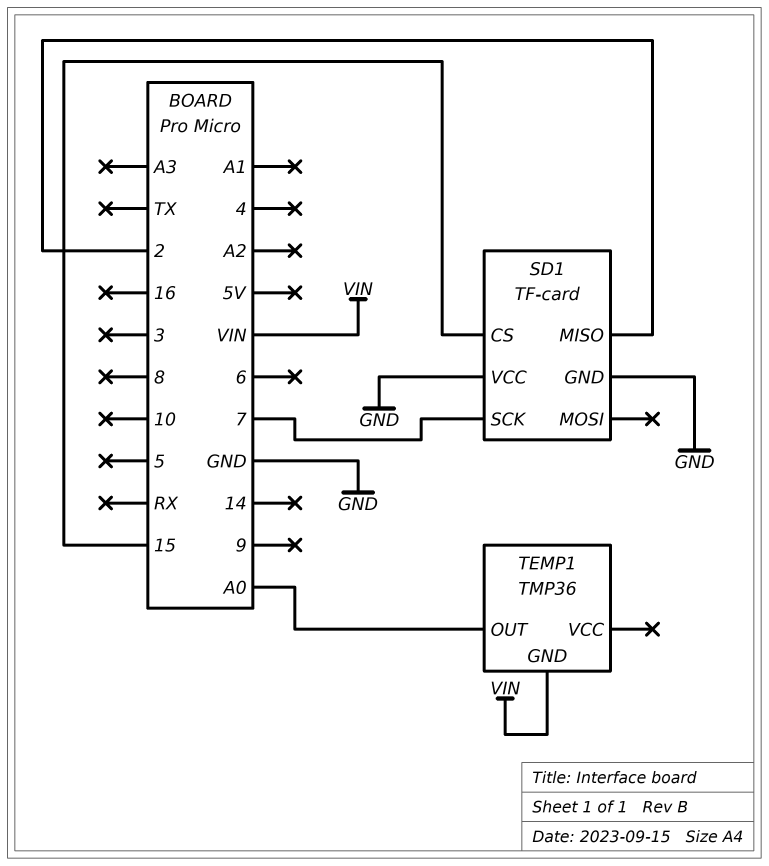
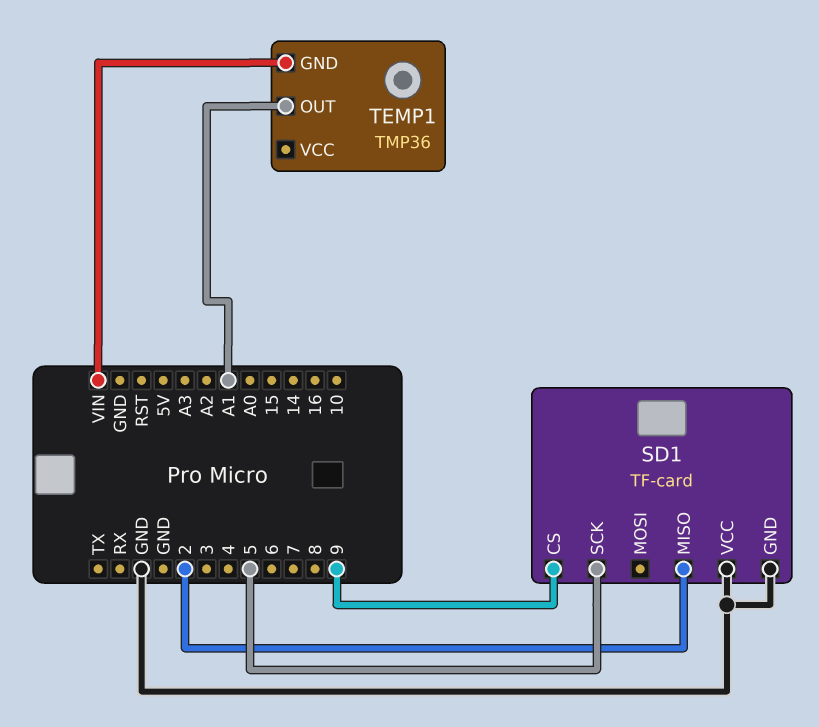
SD1 pin CS: 15 -> 9
SD1 pin SCK: 7 -> 5
TEMP1 pin OUT: A0 -> A1

